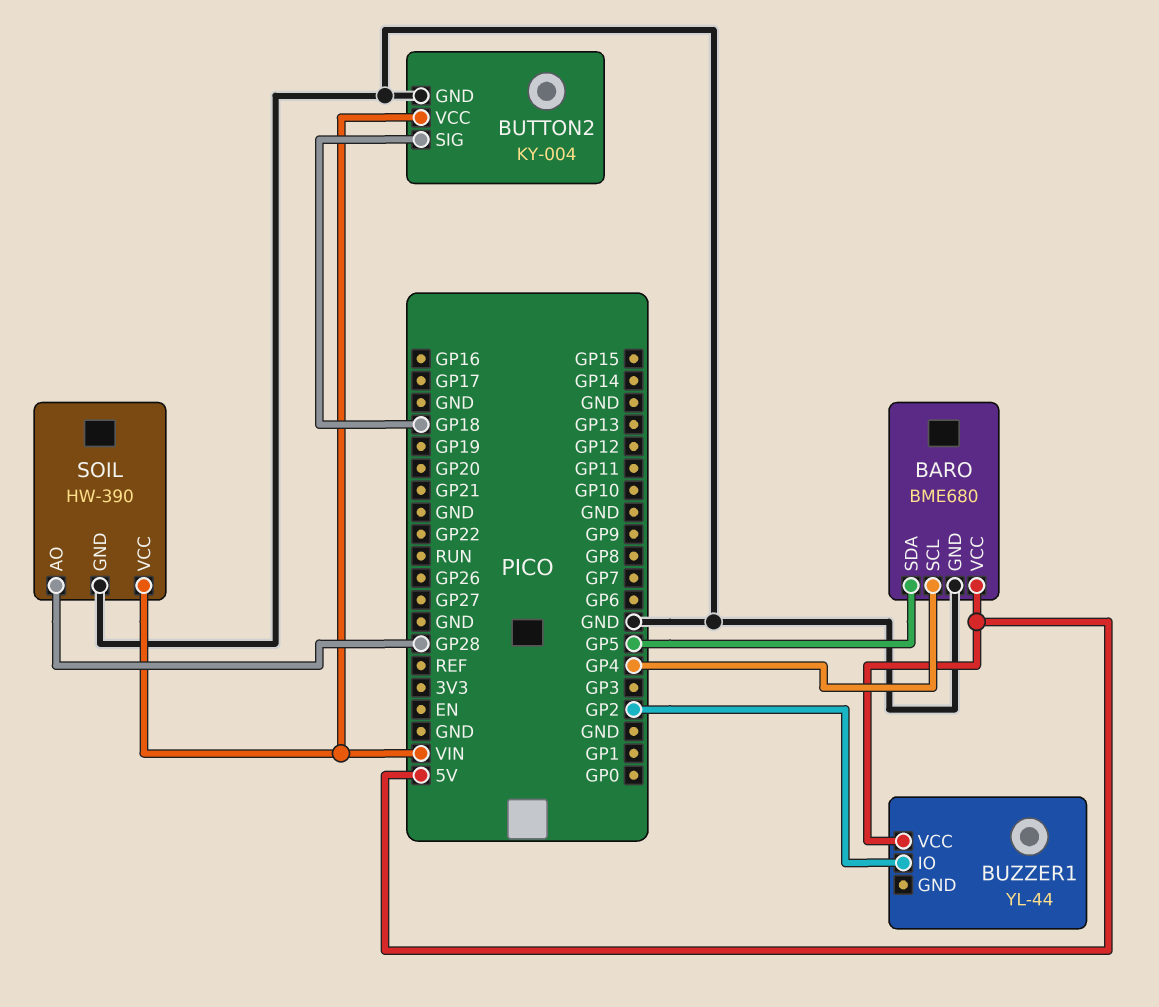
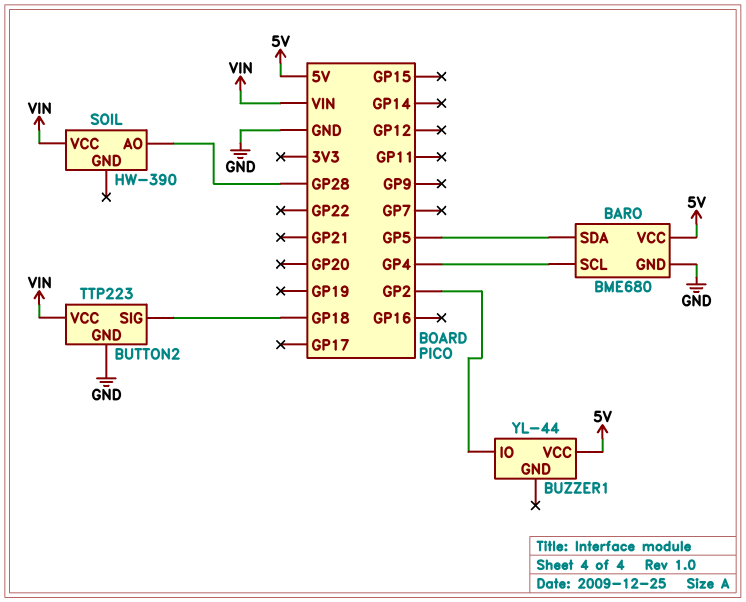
BUTTON2: KY-004 -> TTP223
SOIL pin GND: GND -> none

